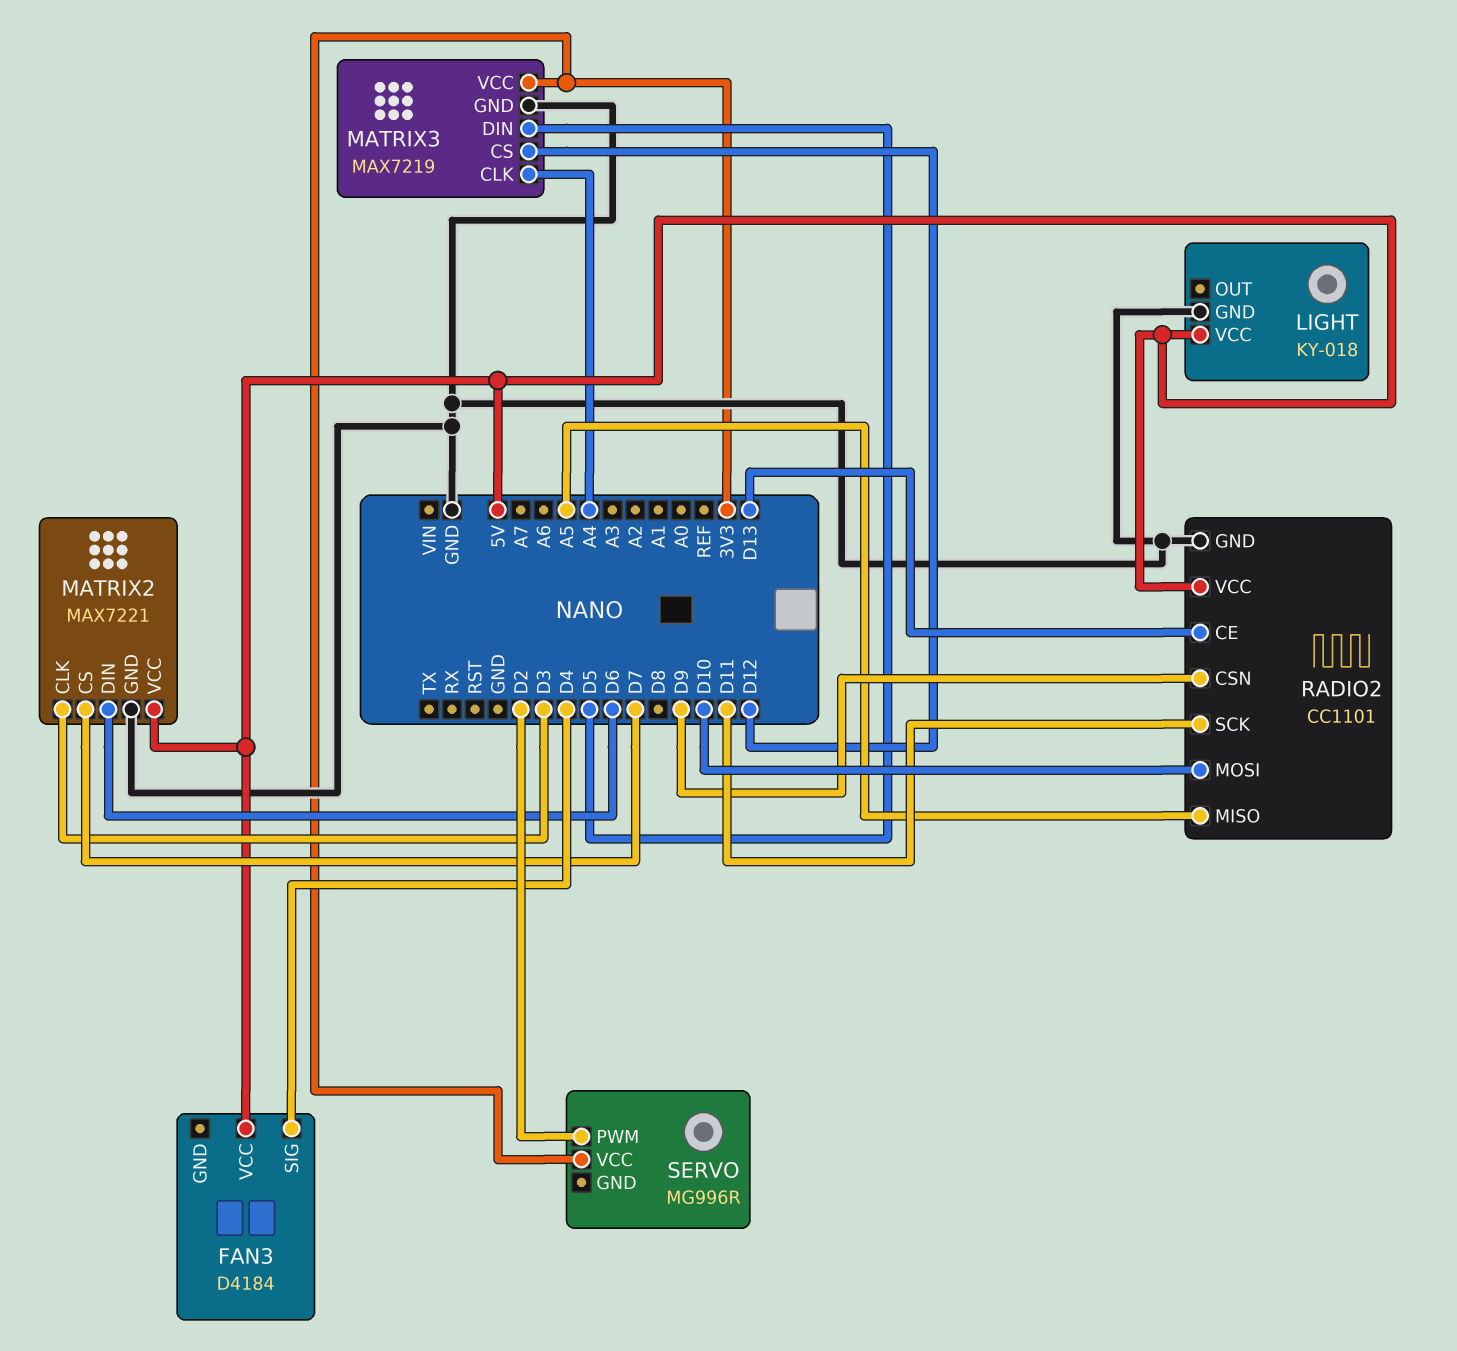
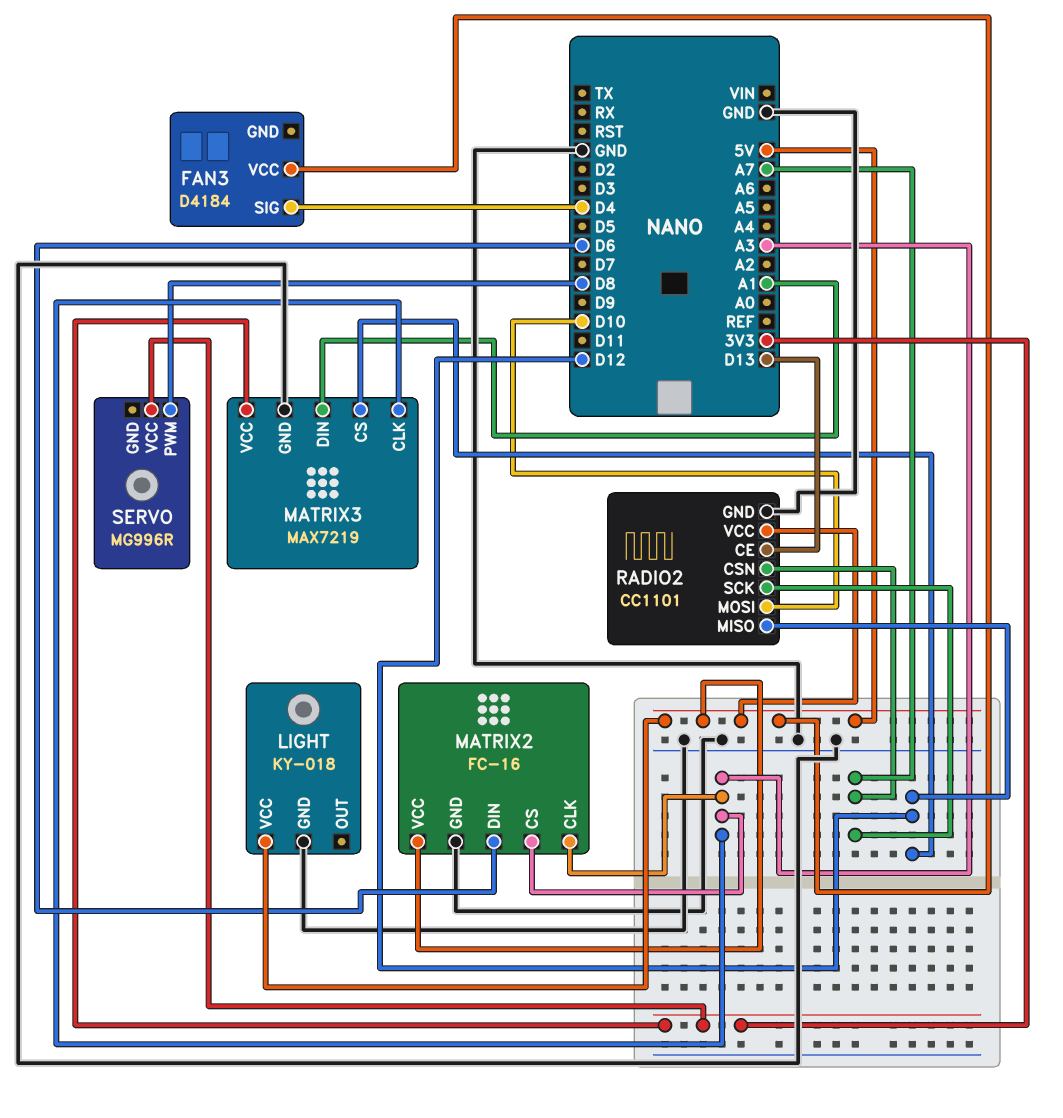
MATRIX2: MAX7221 -> FC-16
MATRIX2 pin CLK: D3 -> A3
MATRIX2 pin CS: D7 -> A3
MATRIX3 pin CLK: A4 -> A3
MATRIX3 pin DIN: D5 -> A1
RADIO2 pin CSN: D9 -> A7
RADIO2 pin MISO: A5 -> D12
RADIO2 pin SCK: D11 -> A7
SERVO pin PWM: D2 -> D8

